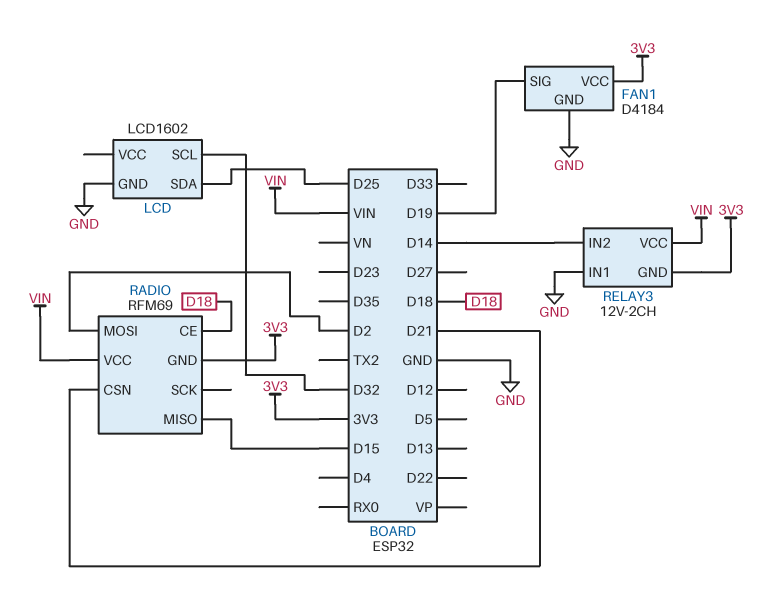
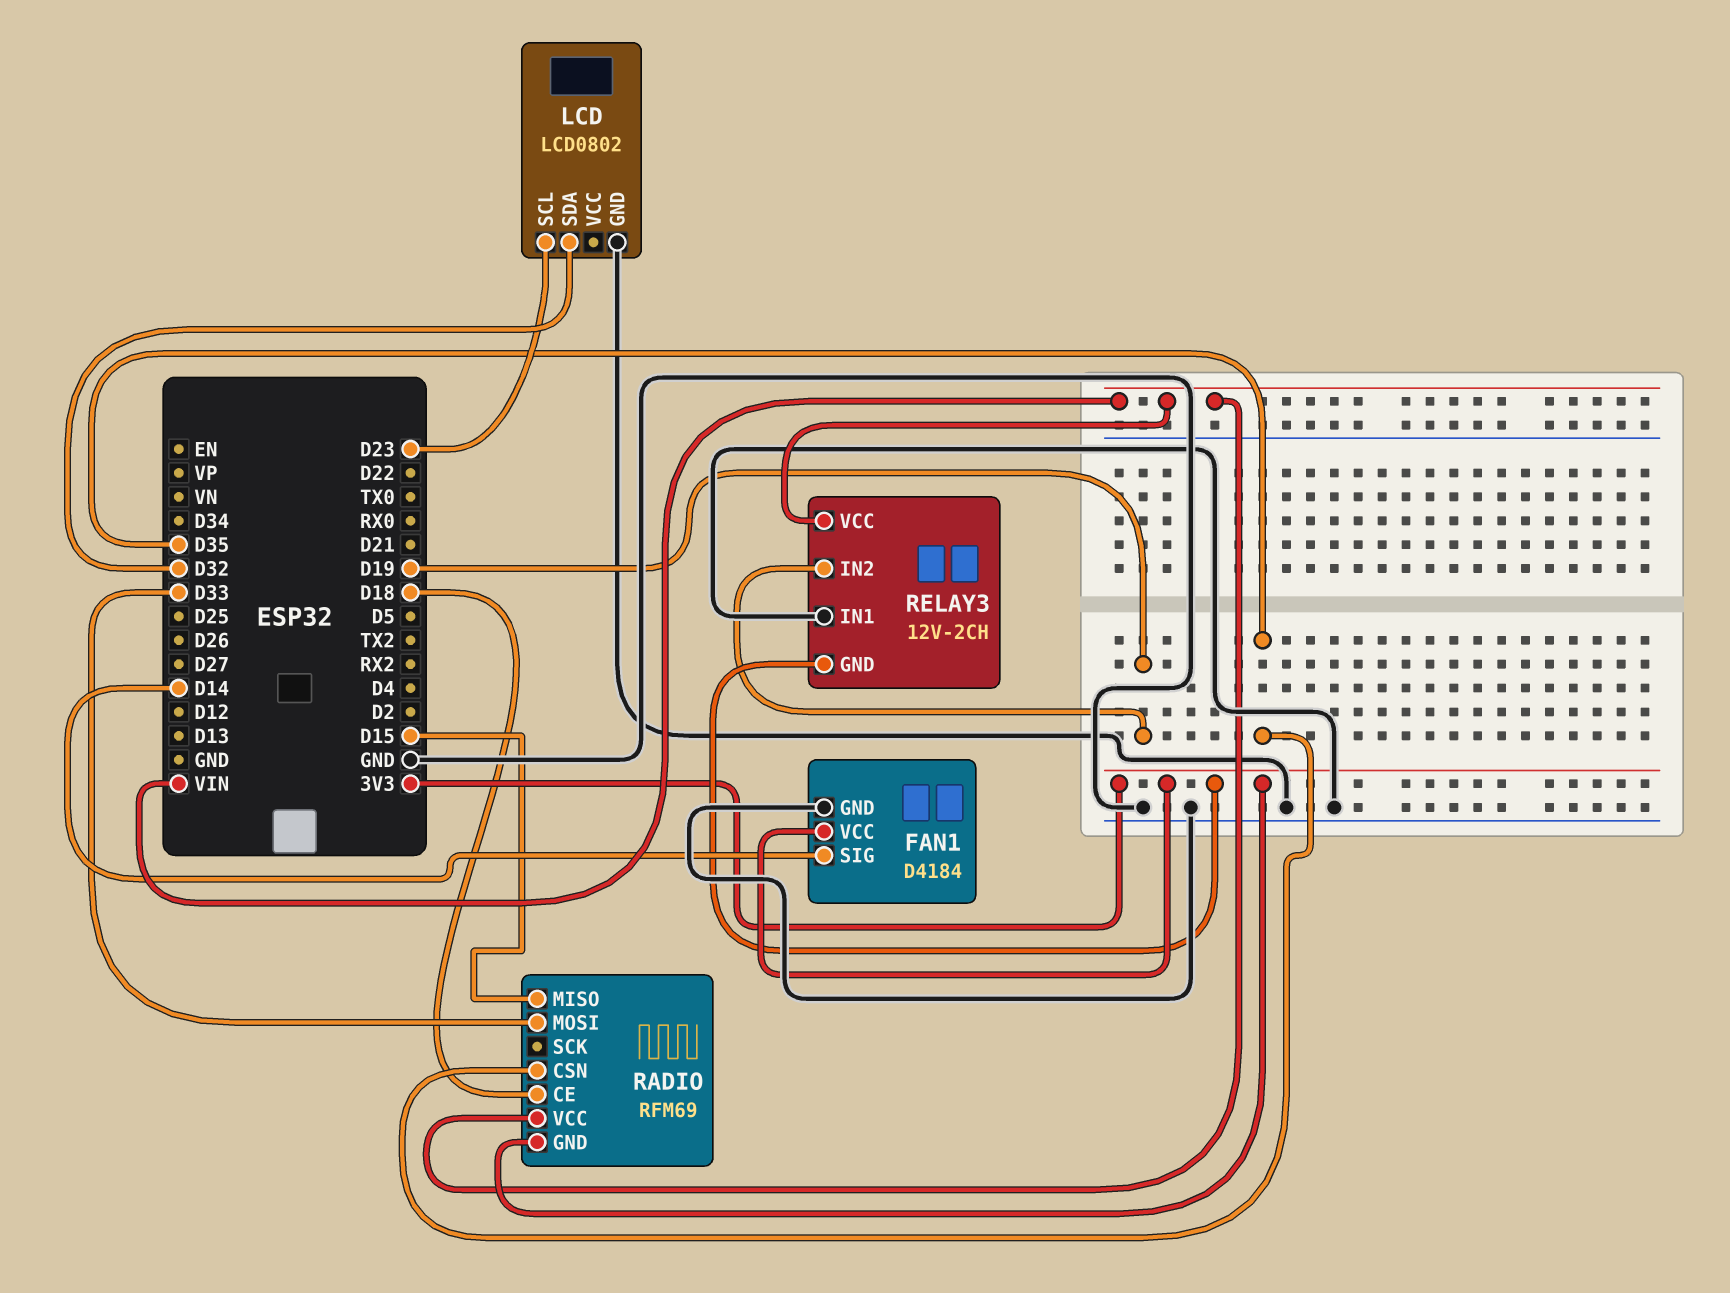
FAN1 pin SIG: D19 -> D14
LCD: LCD1602 -> LCD0802
LCD pin SCL: D32 -> D23
LCD pin SDA: D25 -> D32
RADIO pin CSN: D21 -> D35
RADIO pin MOSI: D2 -> D33
RELAY3 pin IN2: D14 -> D19

